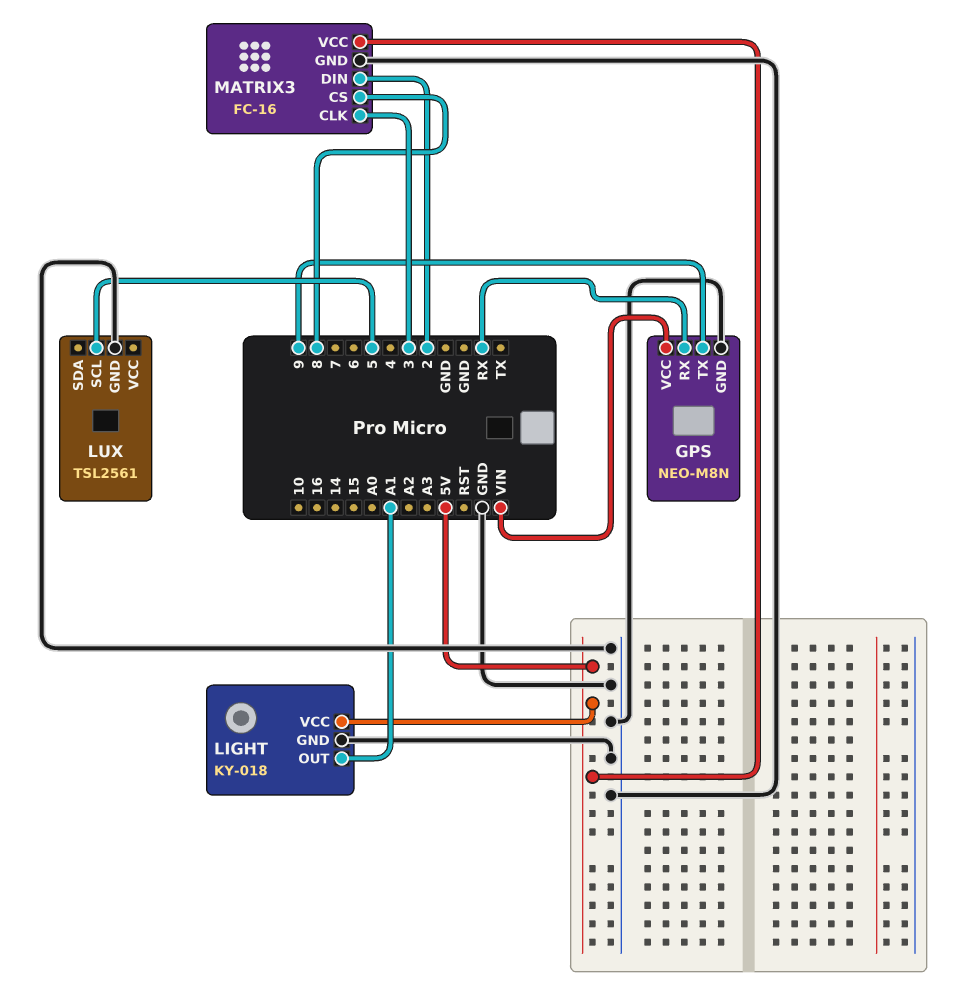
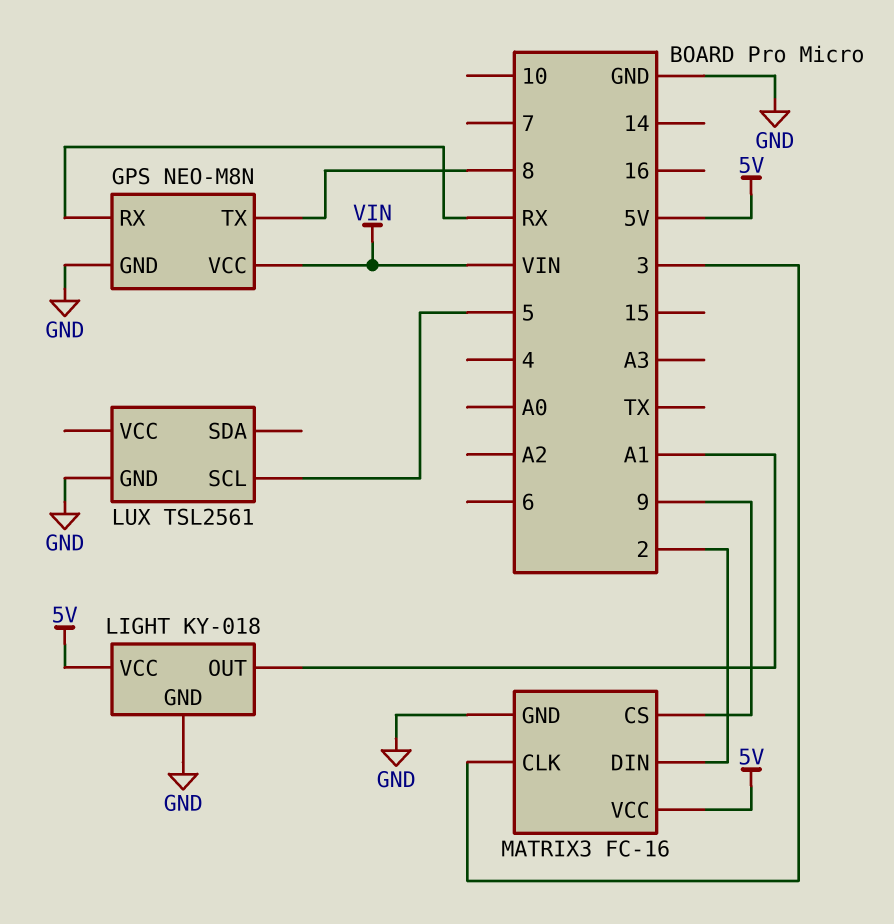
GPS pin TX: 9 -> 8
MATRIX3 pin CS: 8 -> 9

